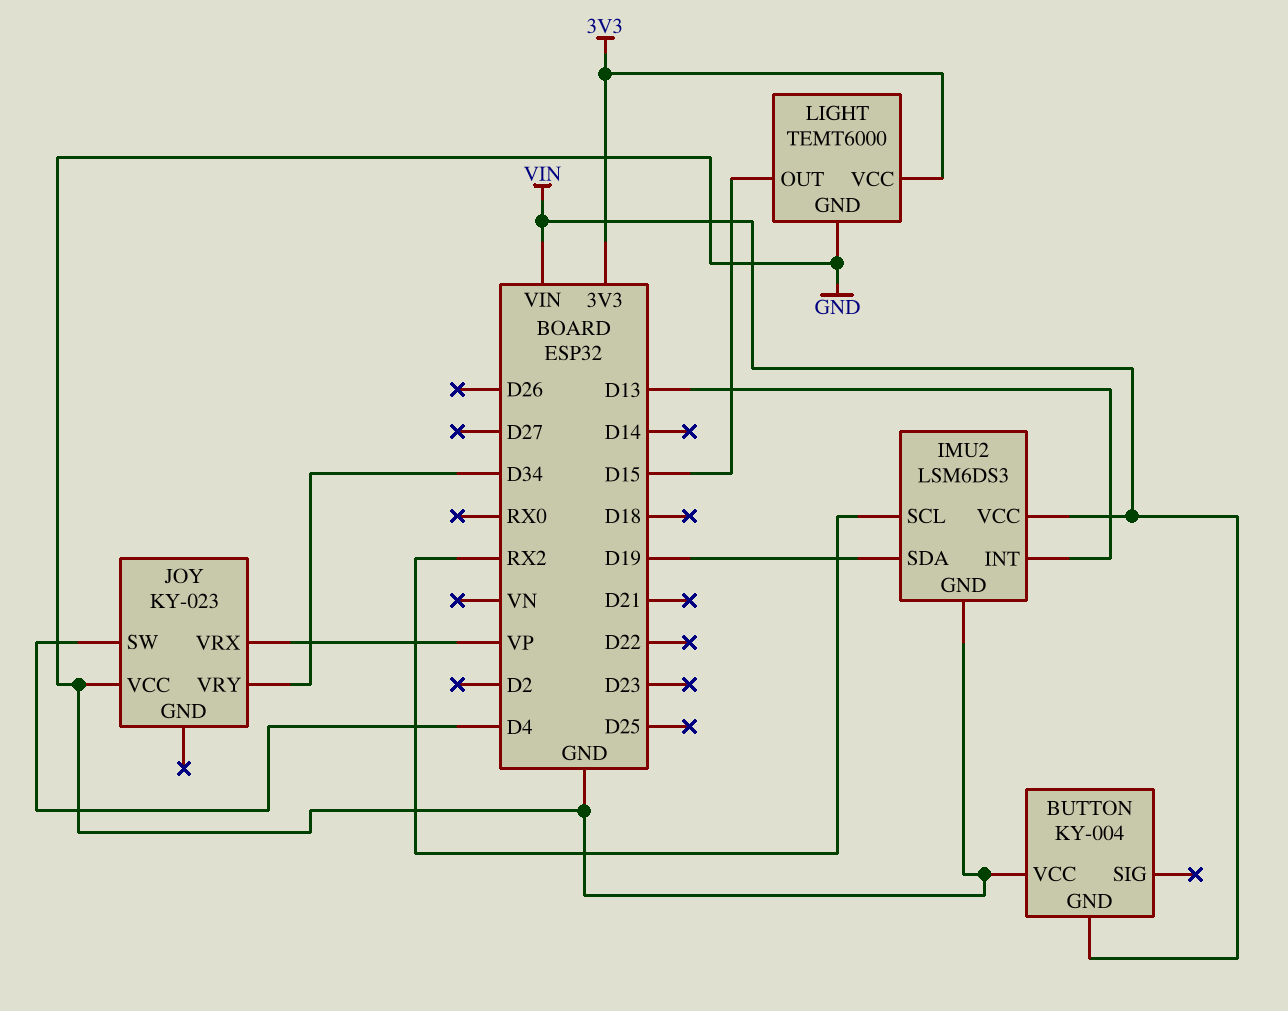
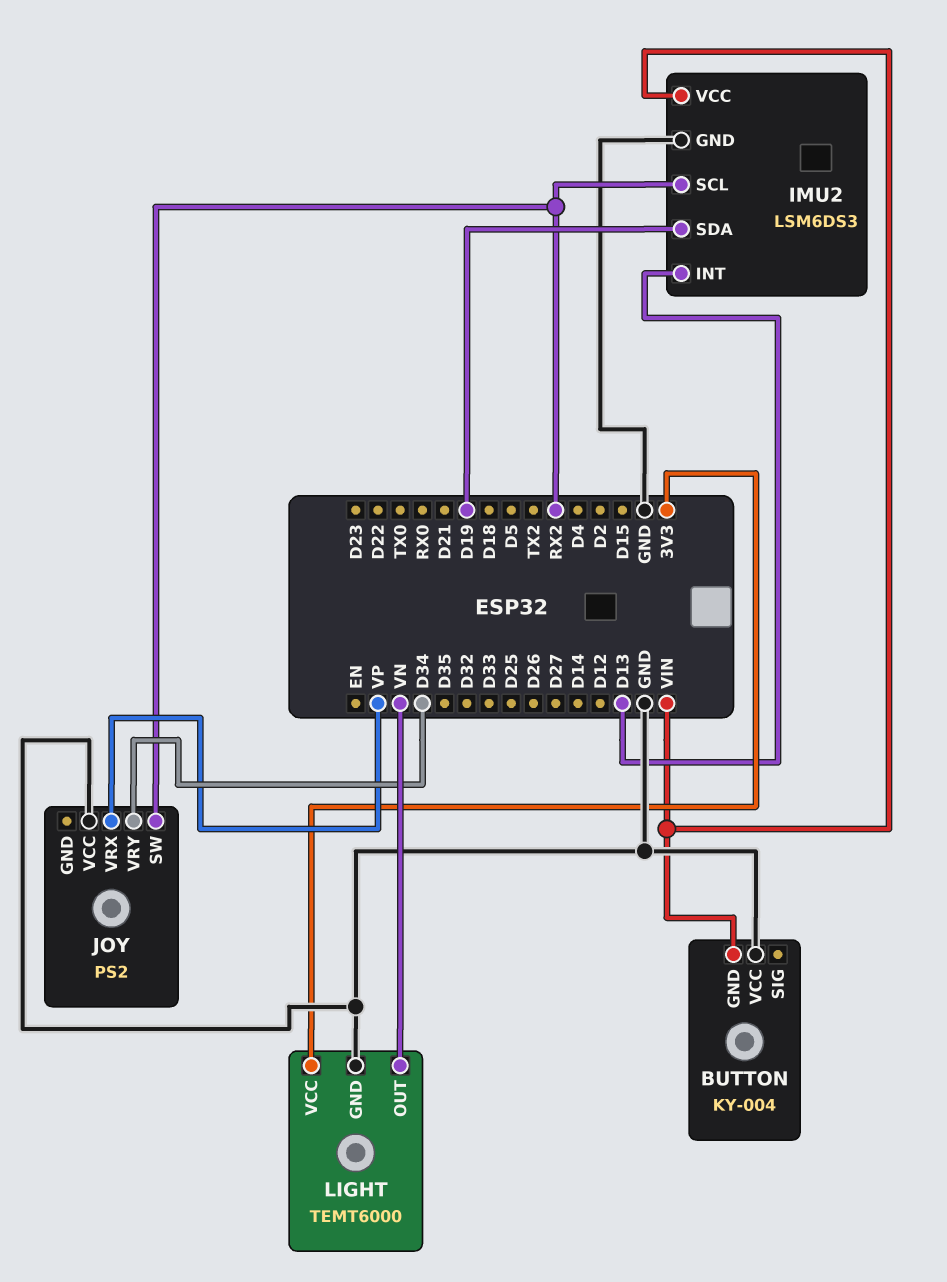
JOY: KY-023 -> PS2
JOY pin SW: D4 -> RX2
LIGHT pin OUT: D15 -> VN

